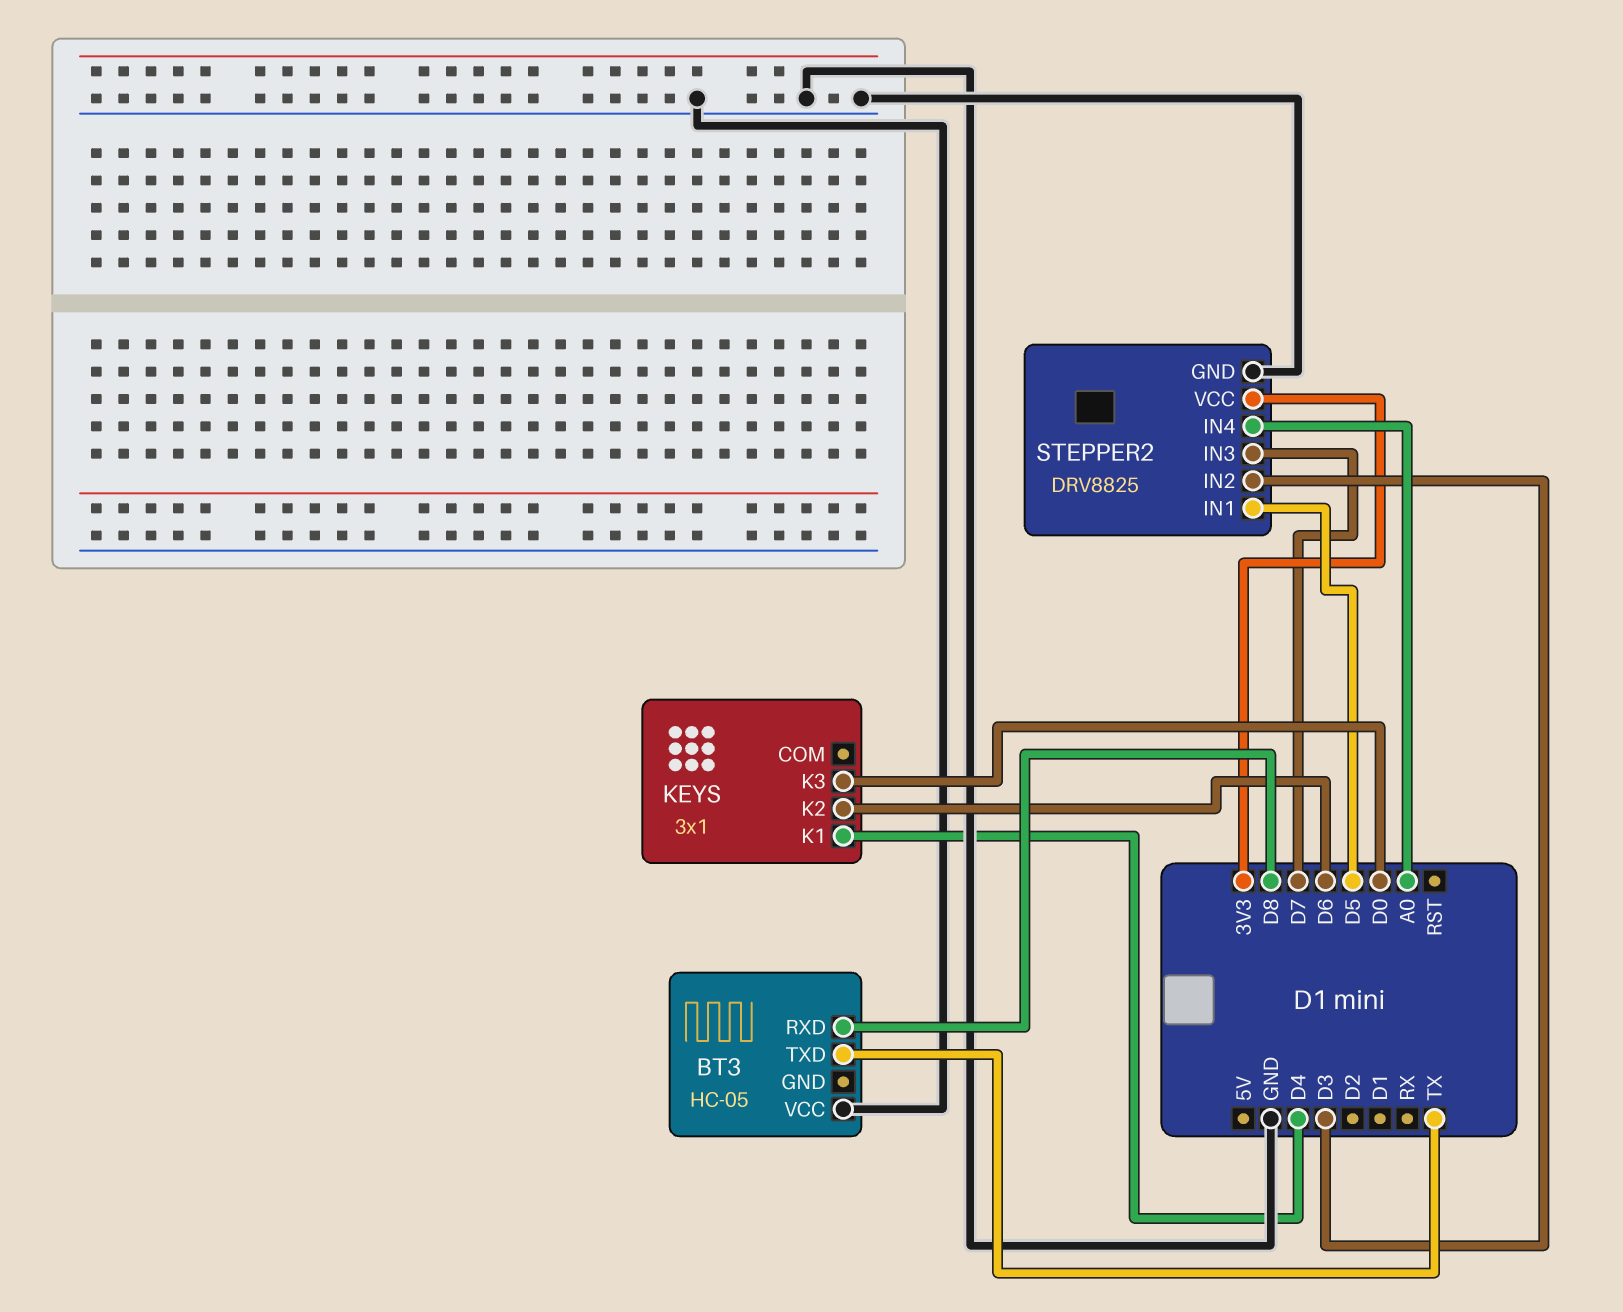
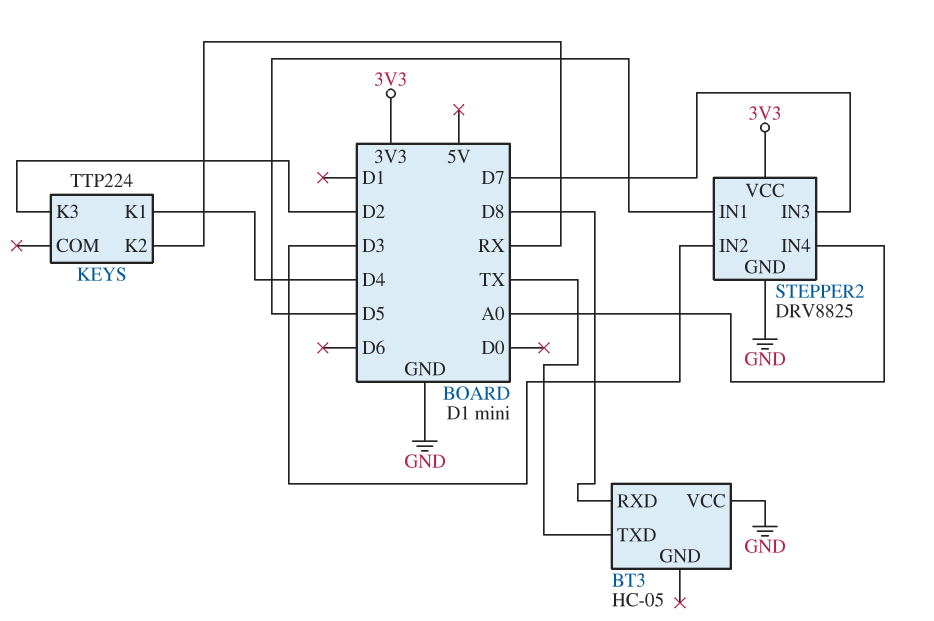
KEYS: 3x1 -> TTP224
KEYS pin K2: D6 -> RX
KEYS pin K3: D0 -> D2

